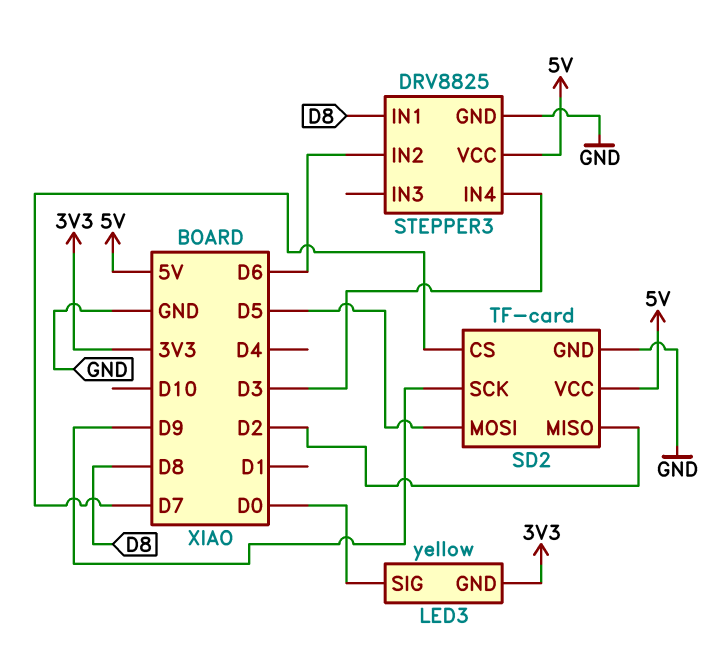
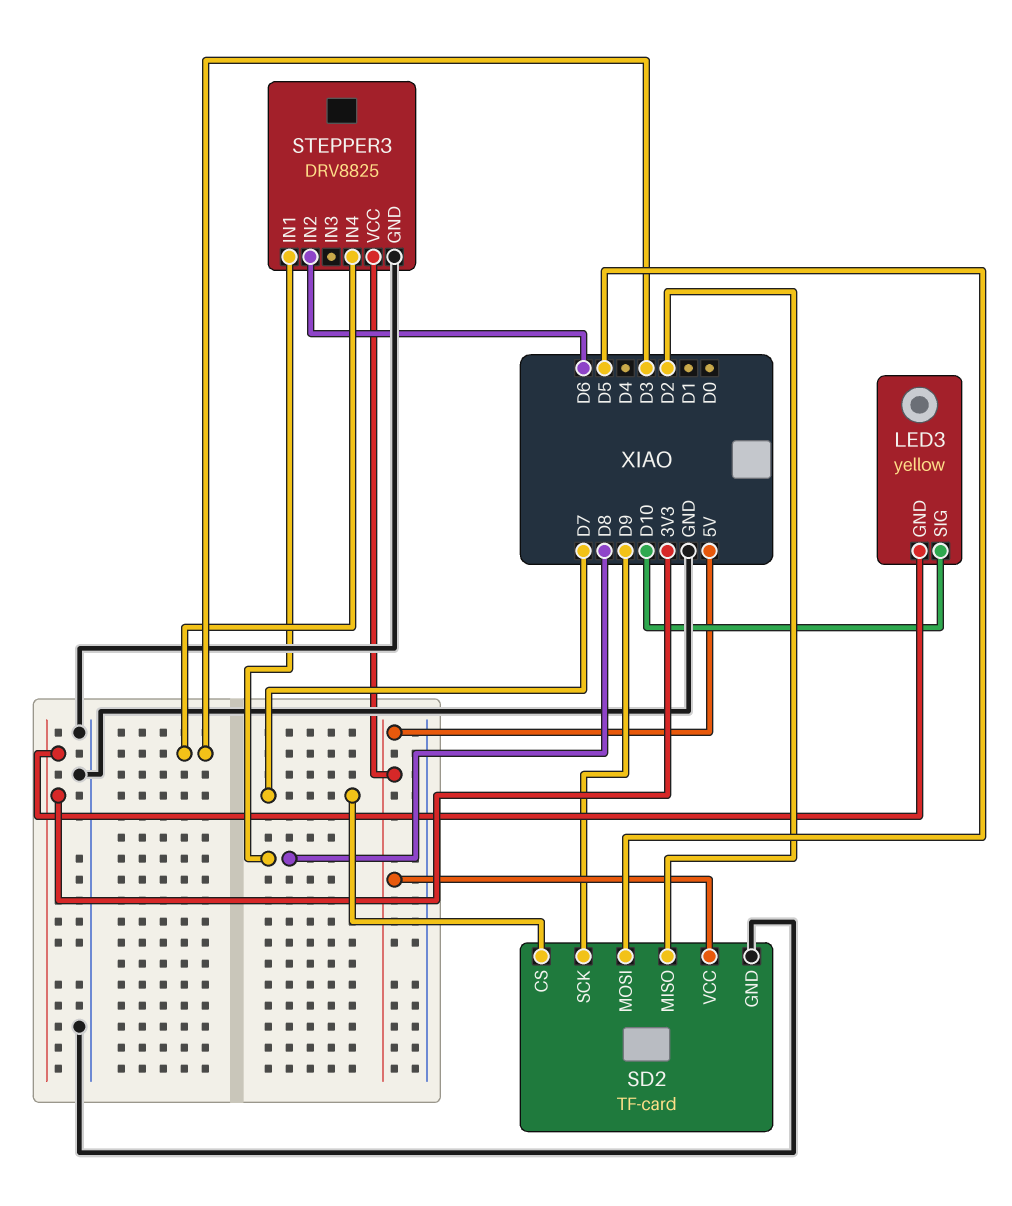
LED3 pin SIG: D0 -> D10

